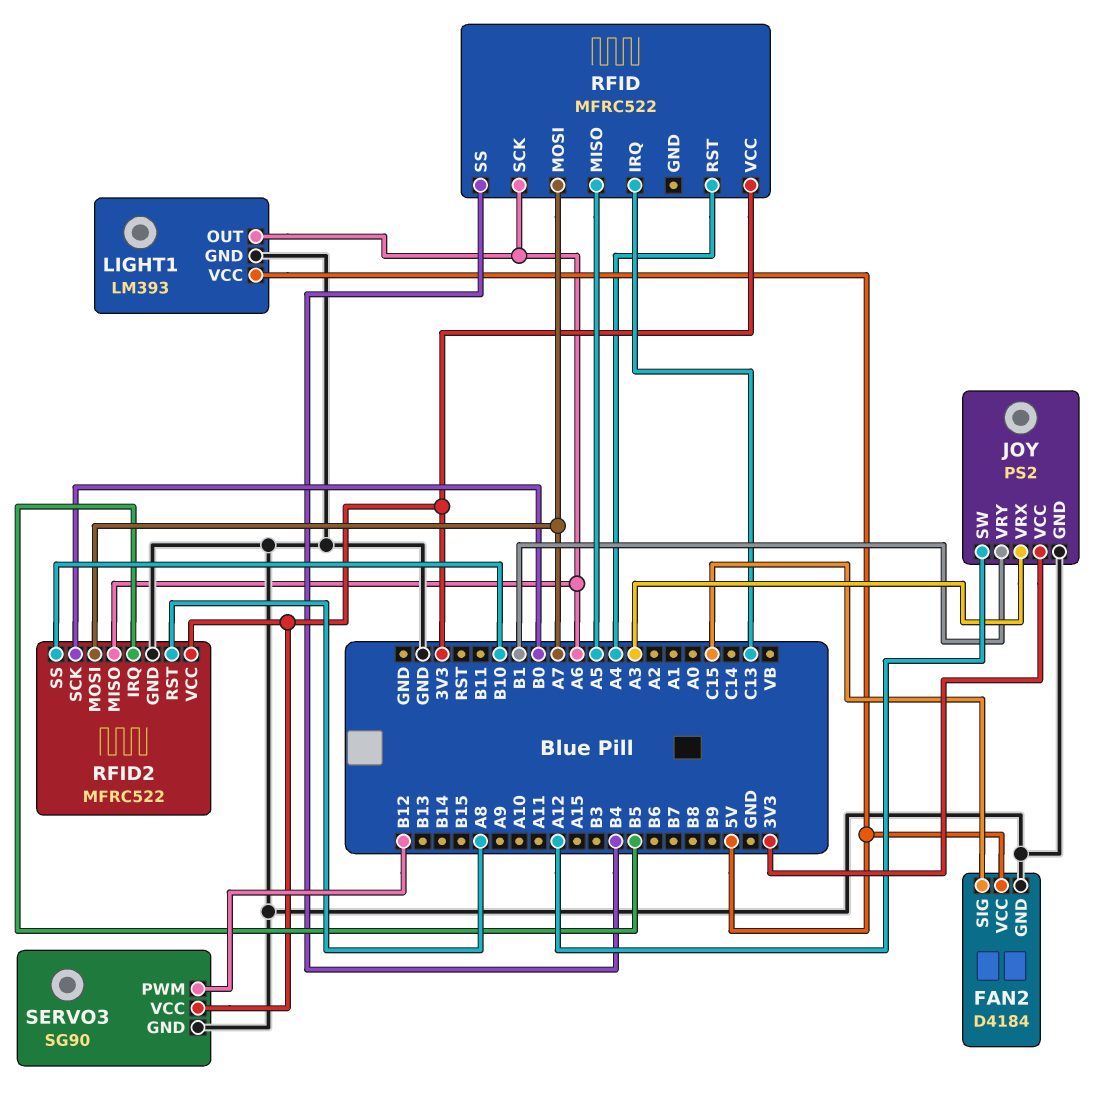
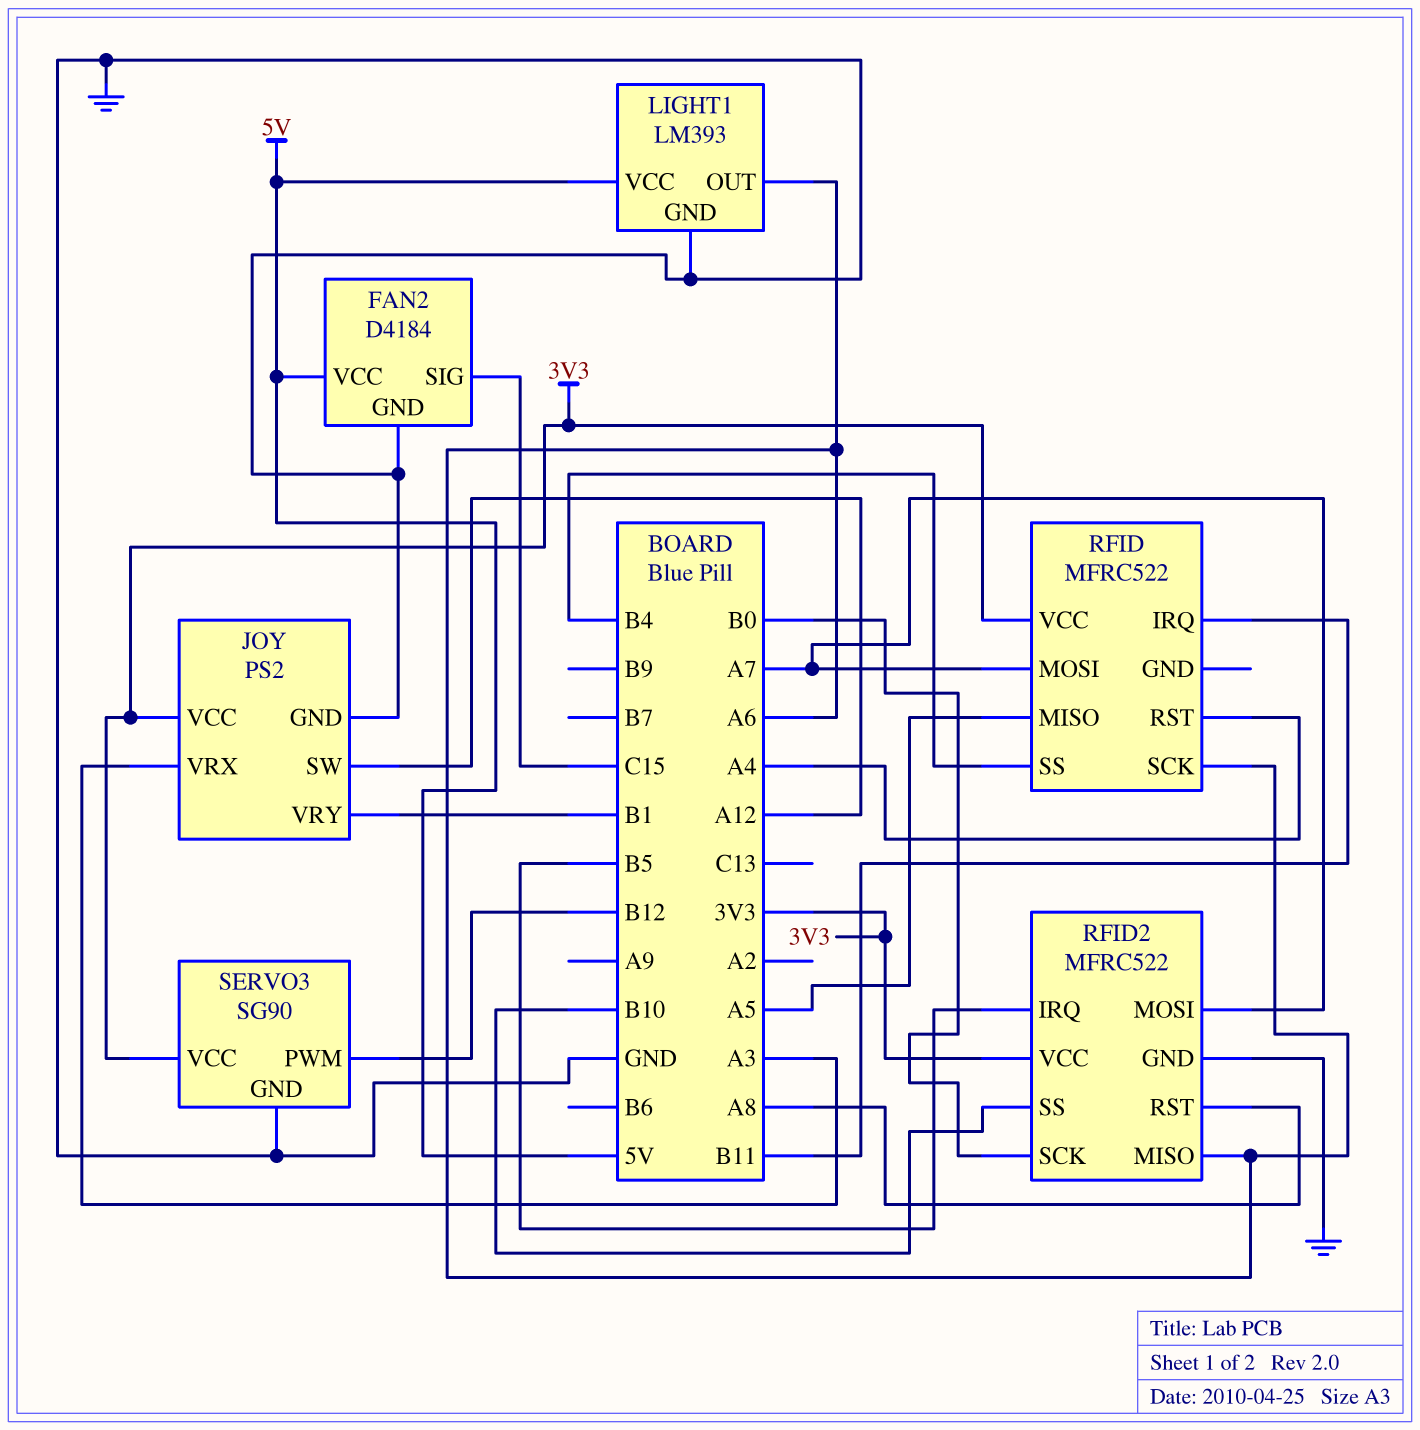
RFID pin IRQ: C13 -> B11

